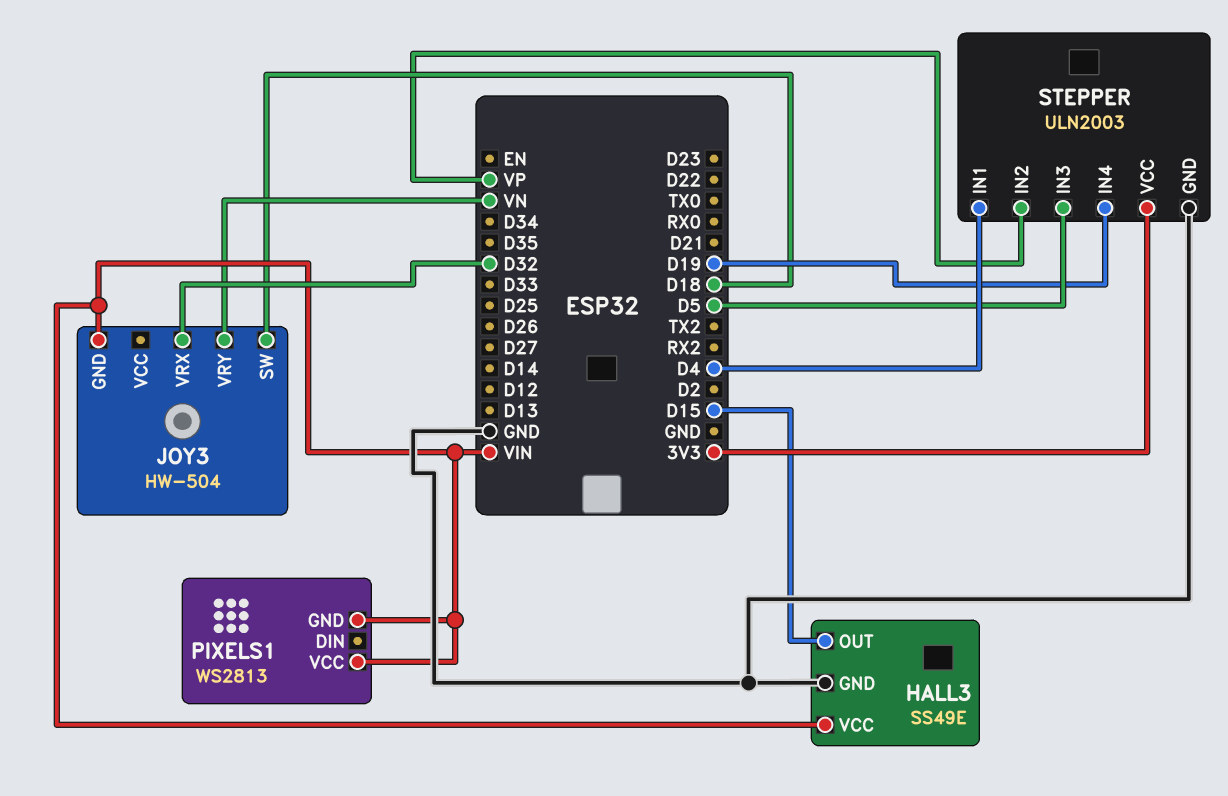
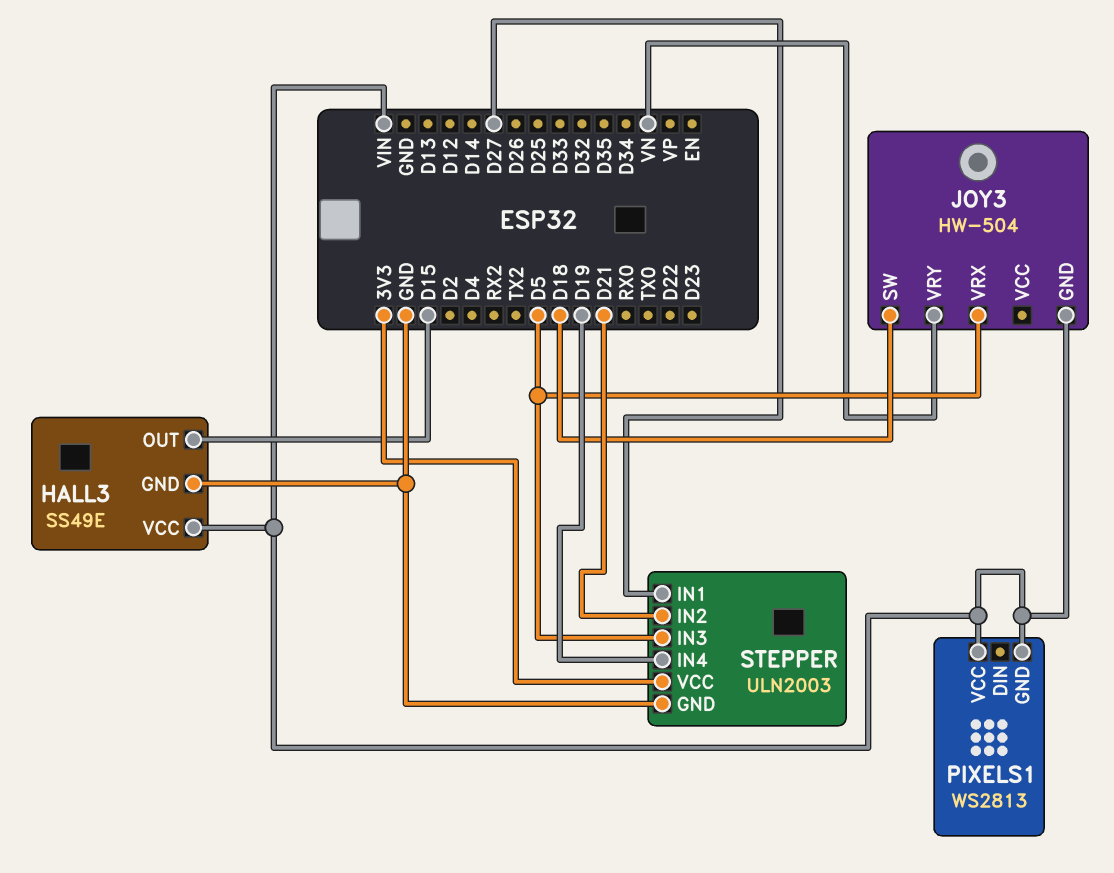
JOY3 pin VRX: D32 -> D5
STEPPER pin IN1: D4 -> D27
STEPPER pin IN2: VP -> D21

